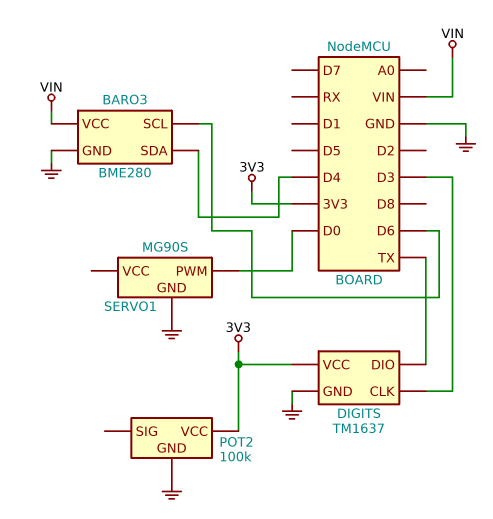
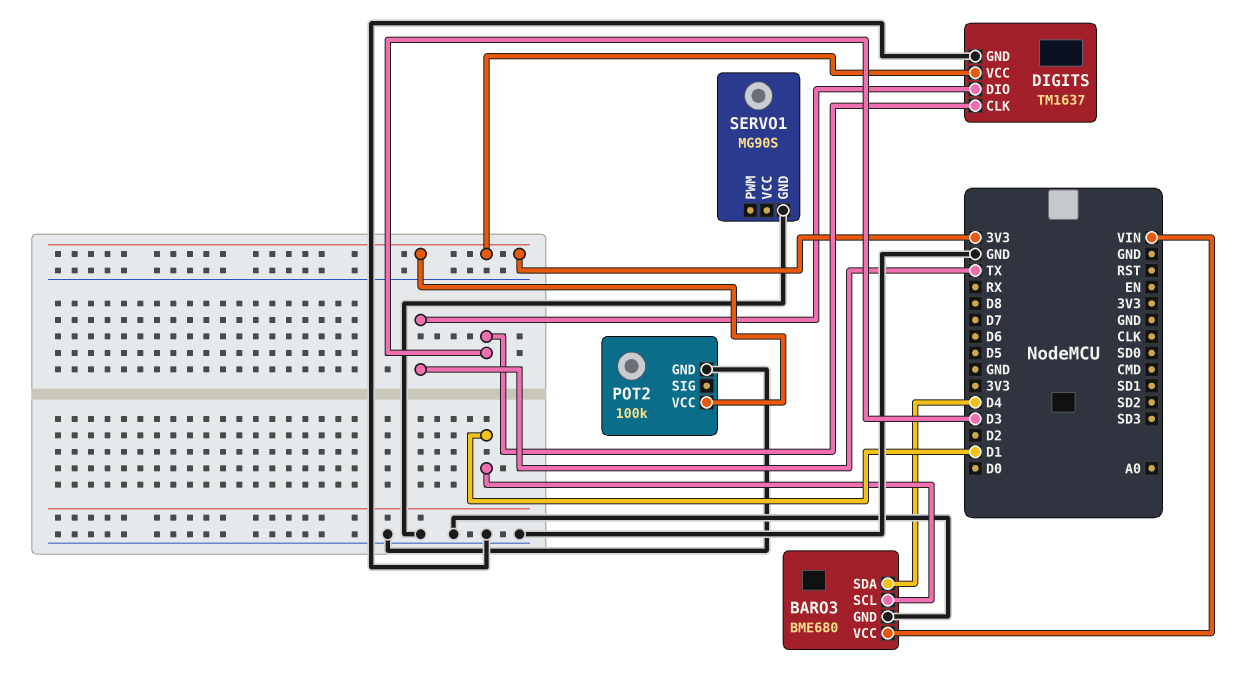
BARO3: BME280 -> BME680
BARO3 pin SCL: D6 -> D1
SERVO1 pin PWM: D0 -> none

